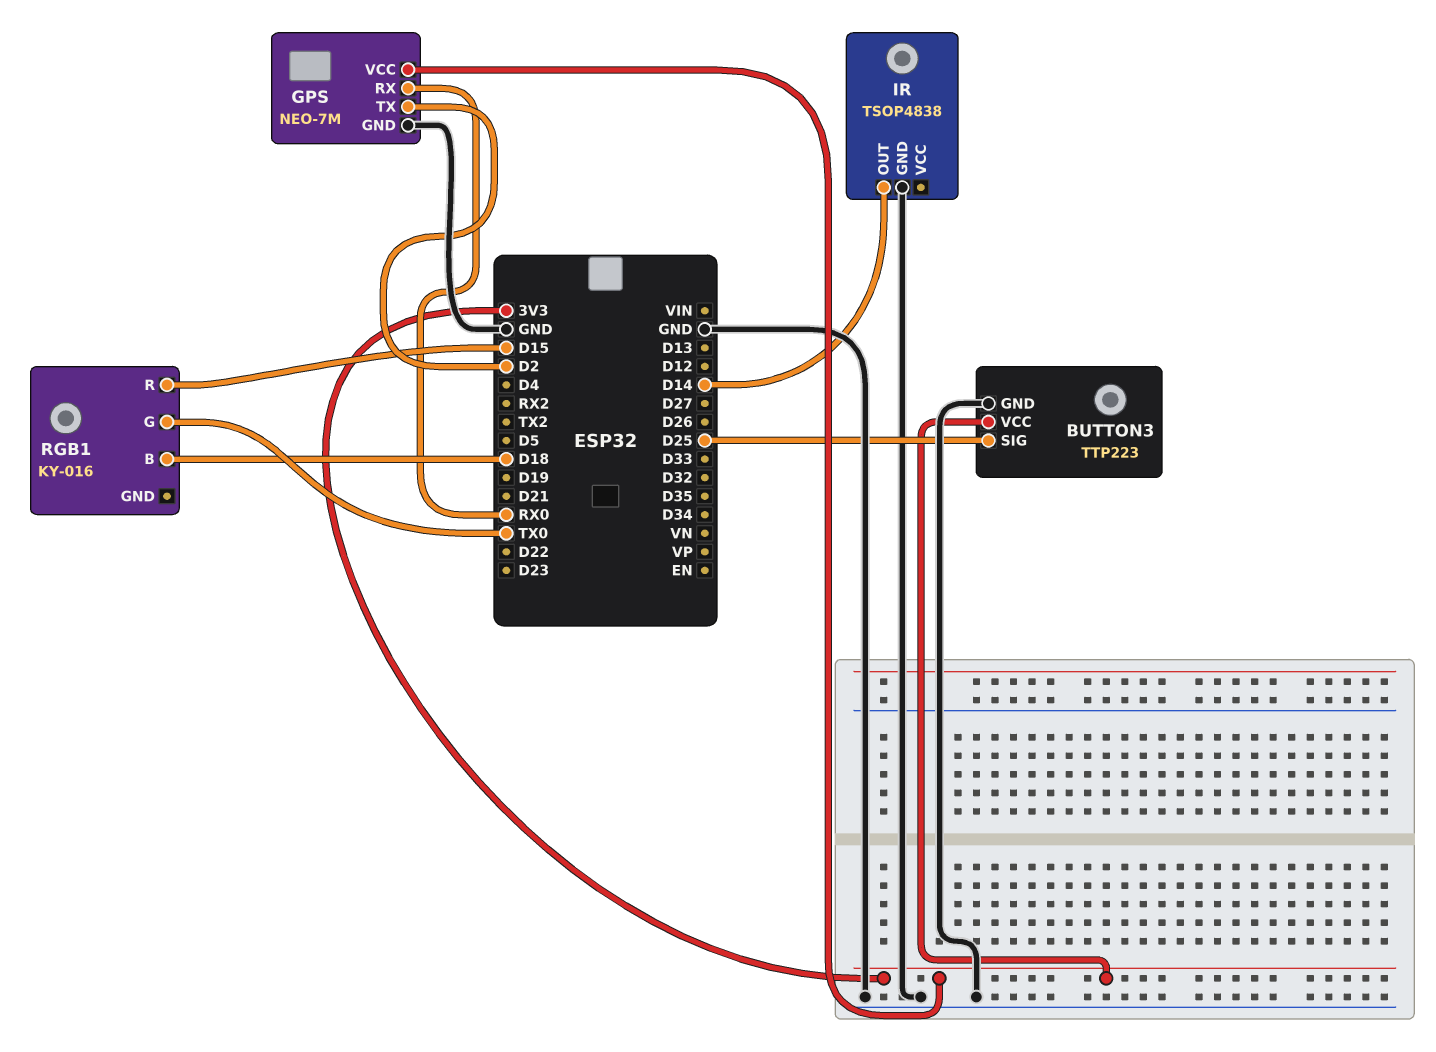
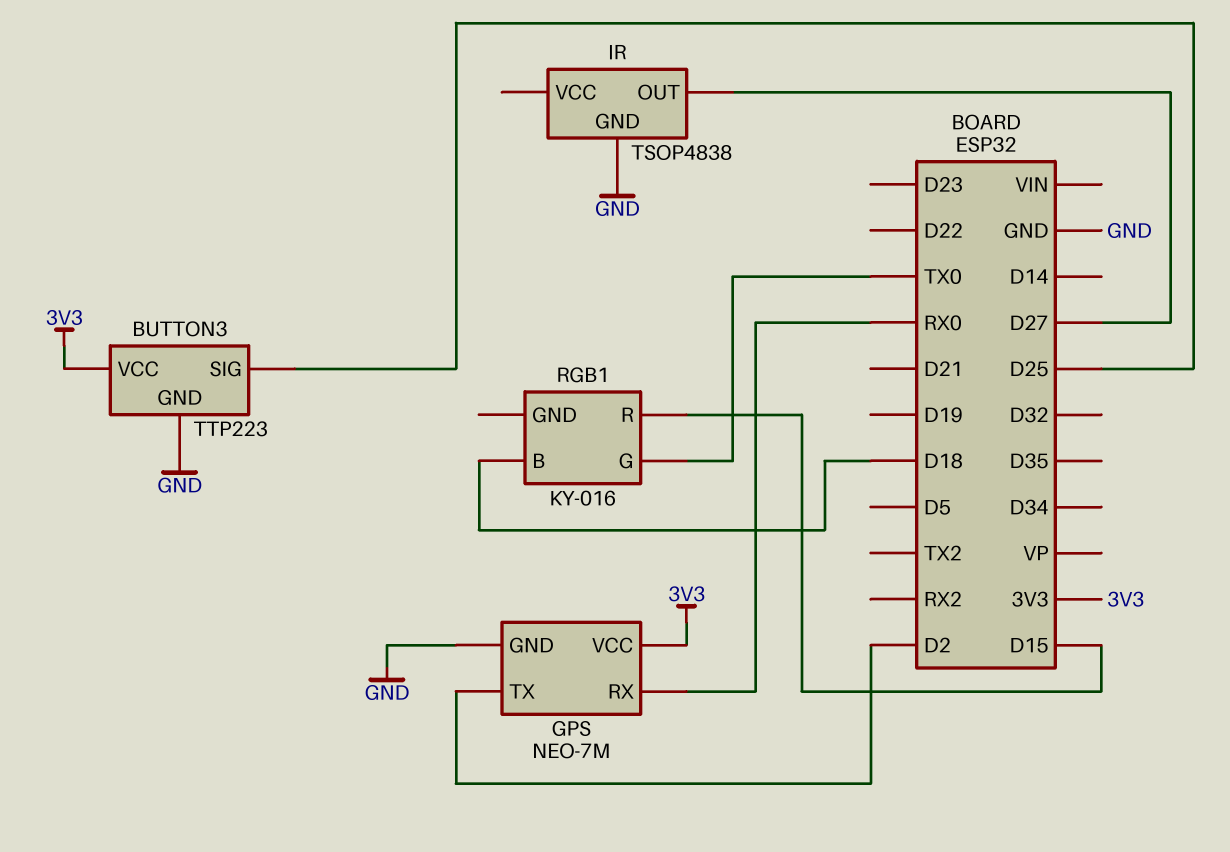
IR pin OUT: D14 -> D27

